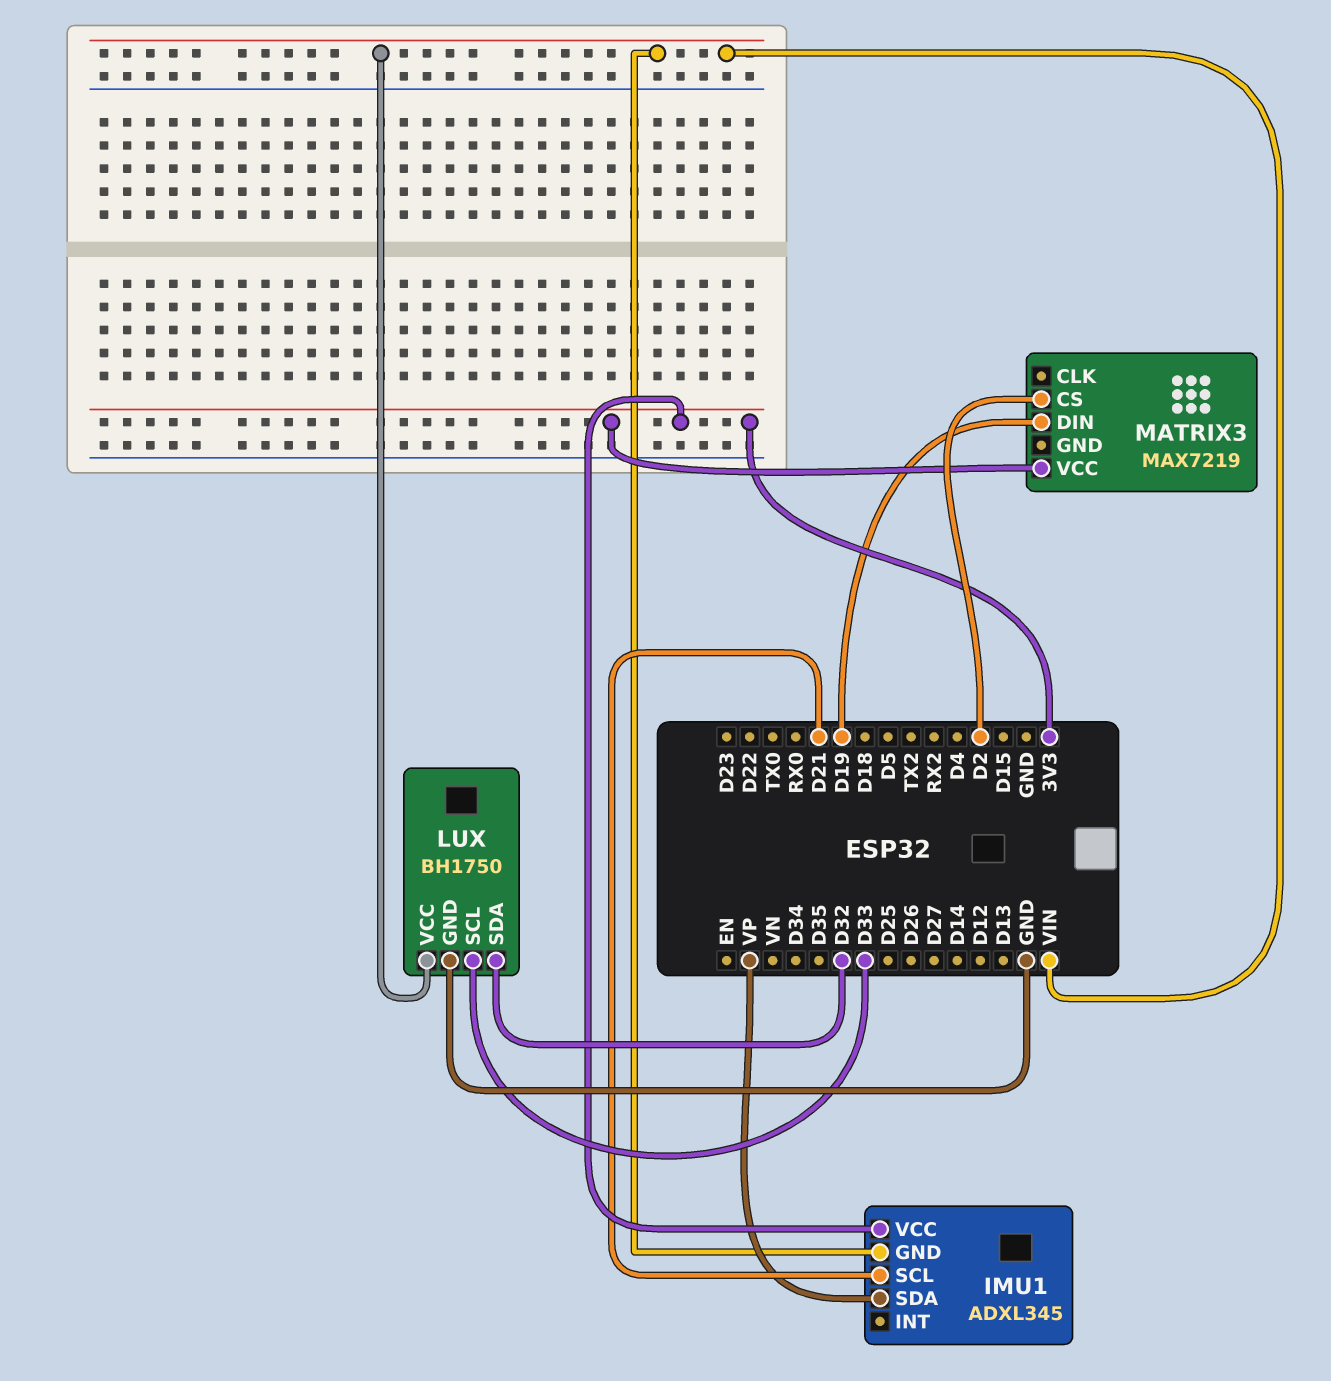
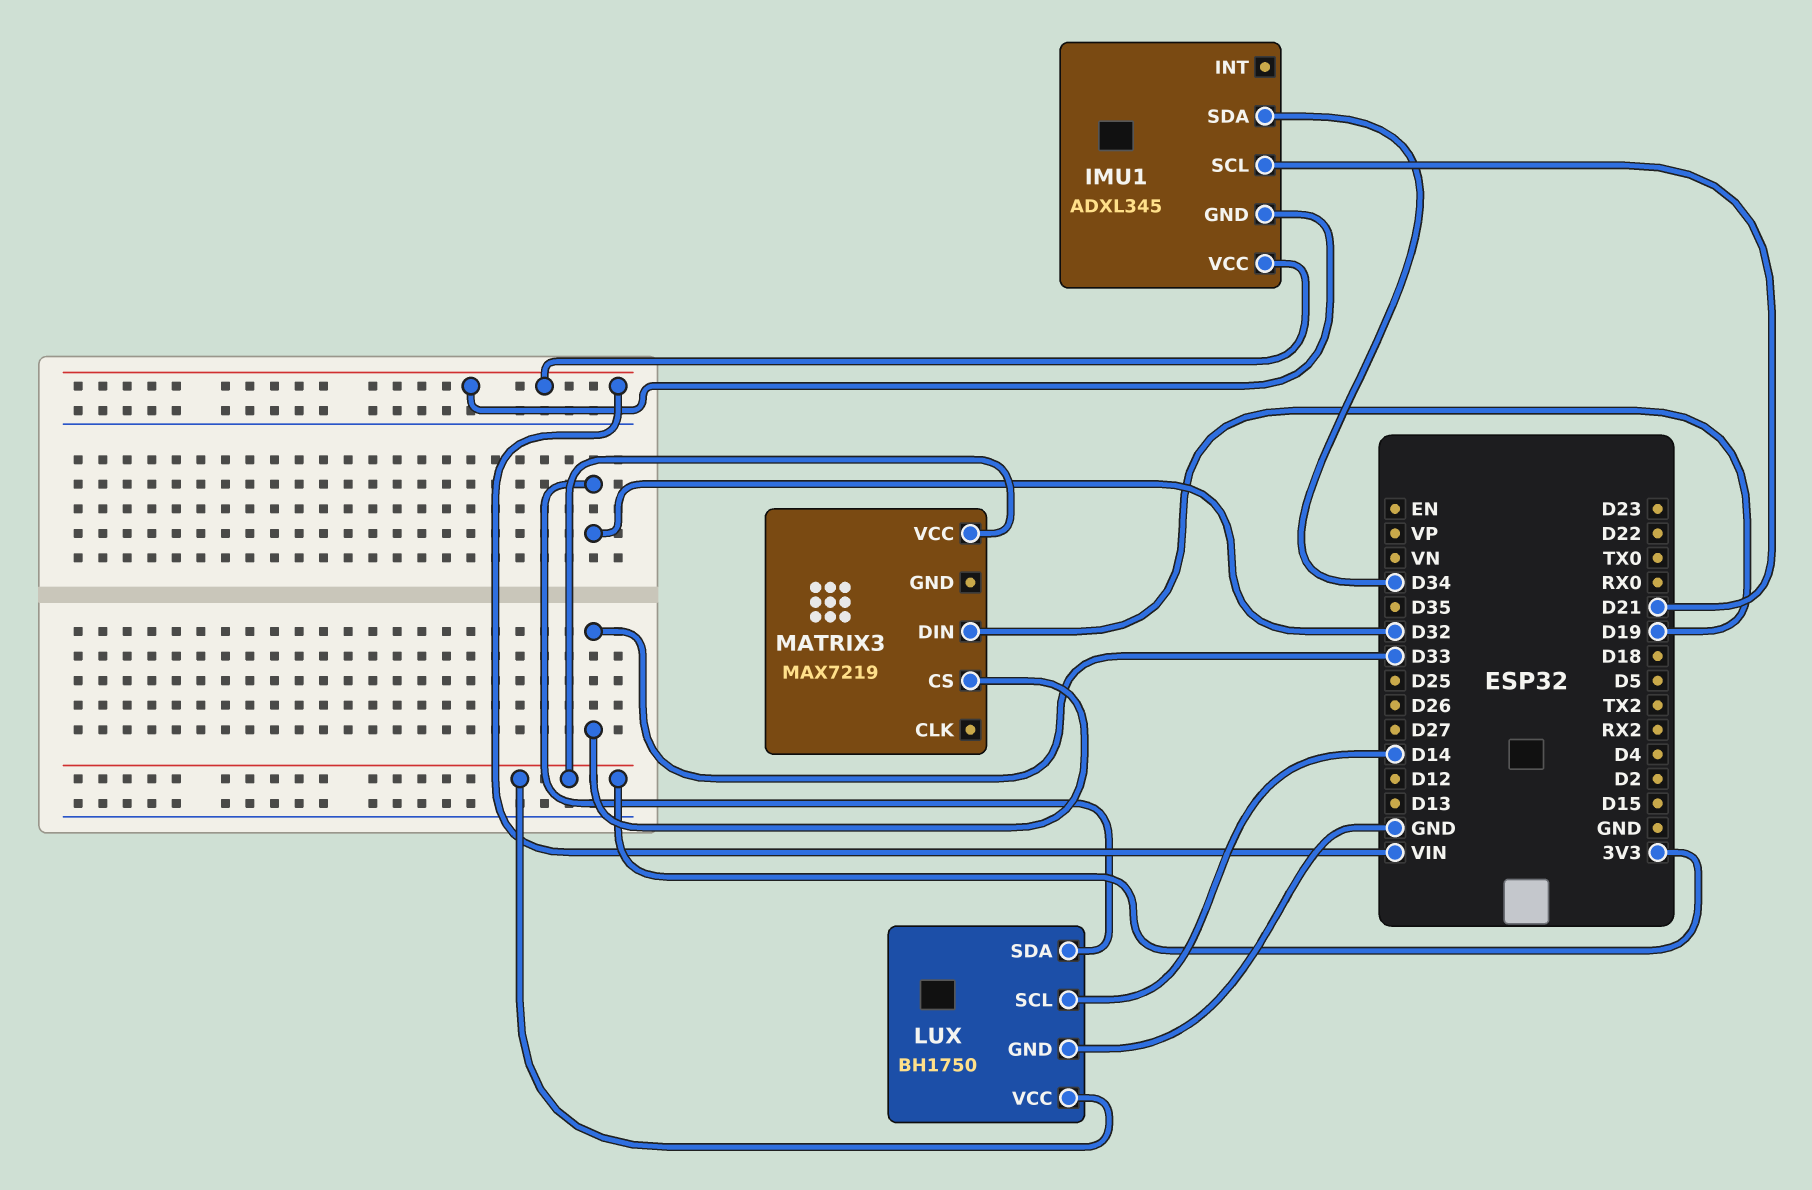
IMU1 pin SDA: VP -> D34
IMU1 pin VCC: 3V3 -> VIN
LUX pin SCL: D33 -> D14
LUX pin VCC: VIN -> 3V3
MATRIX3 pin CS: D2 -> D33

